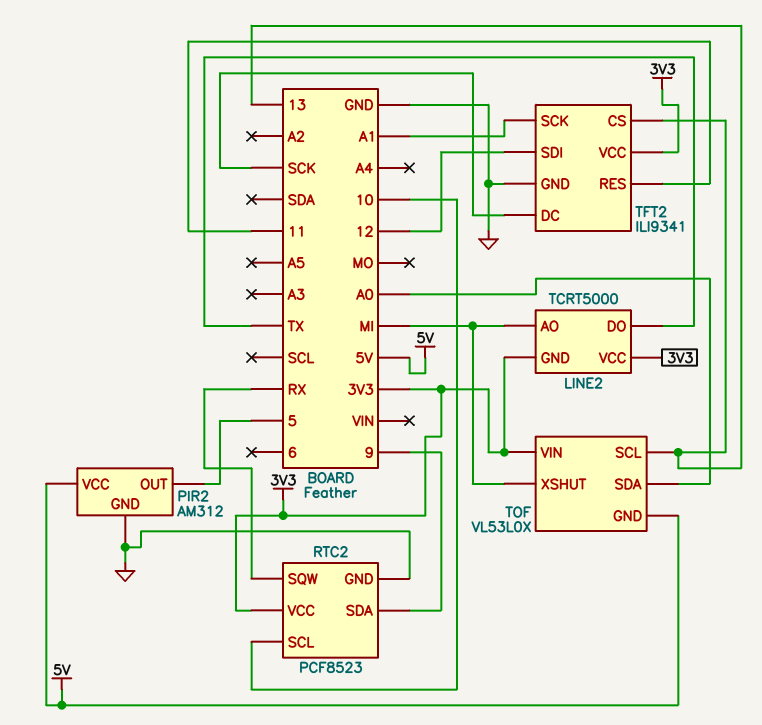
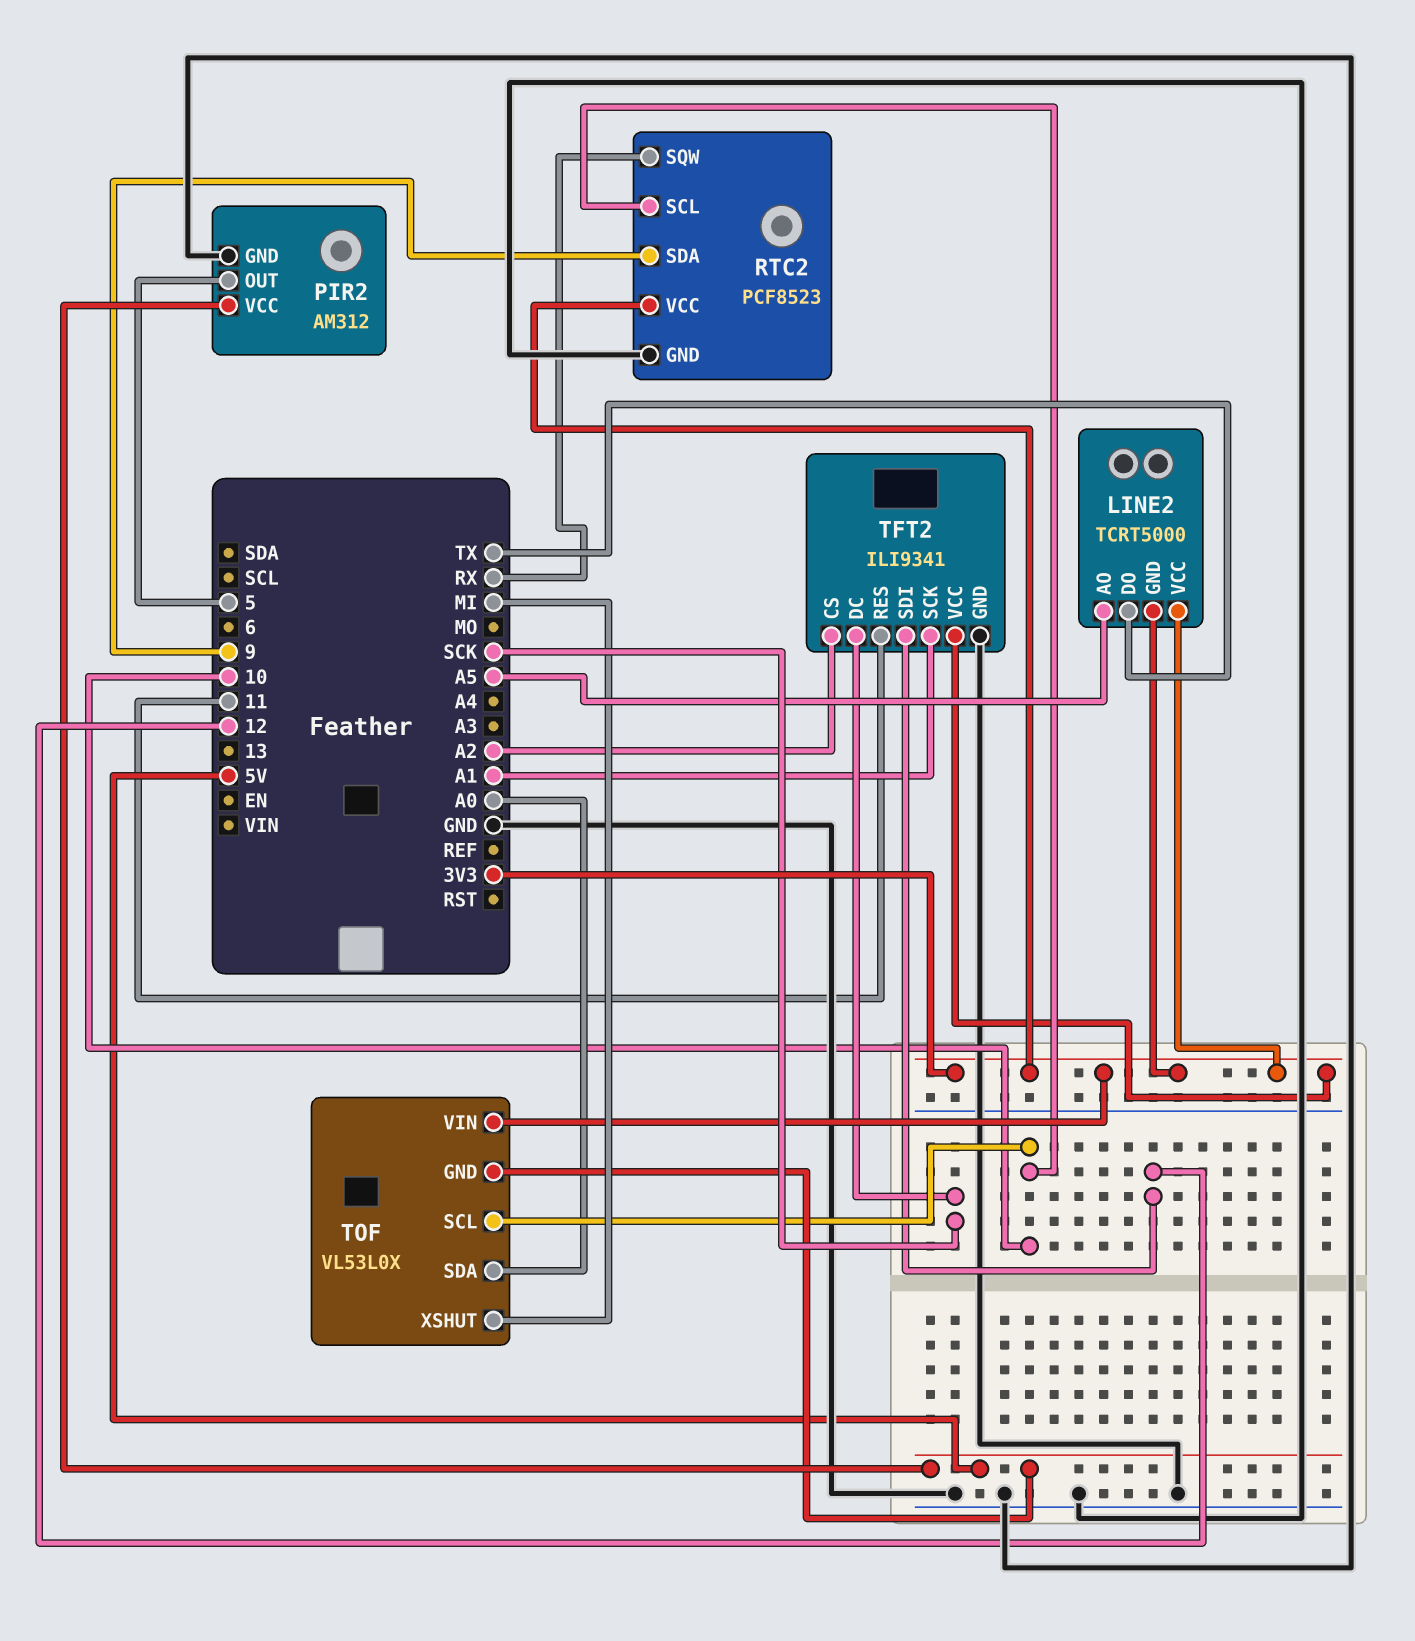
LINE2 pin AO: MI -> A5
TFT2 pin CS: 13 -> A2
TOF pin SCL: 13 -> 10

